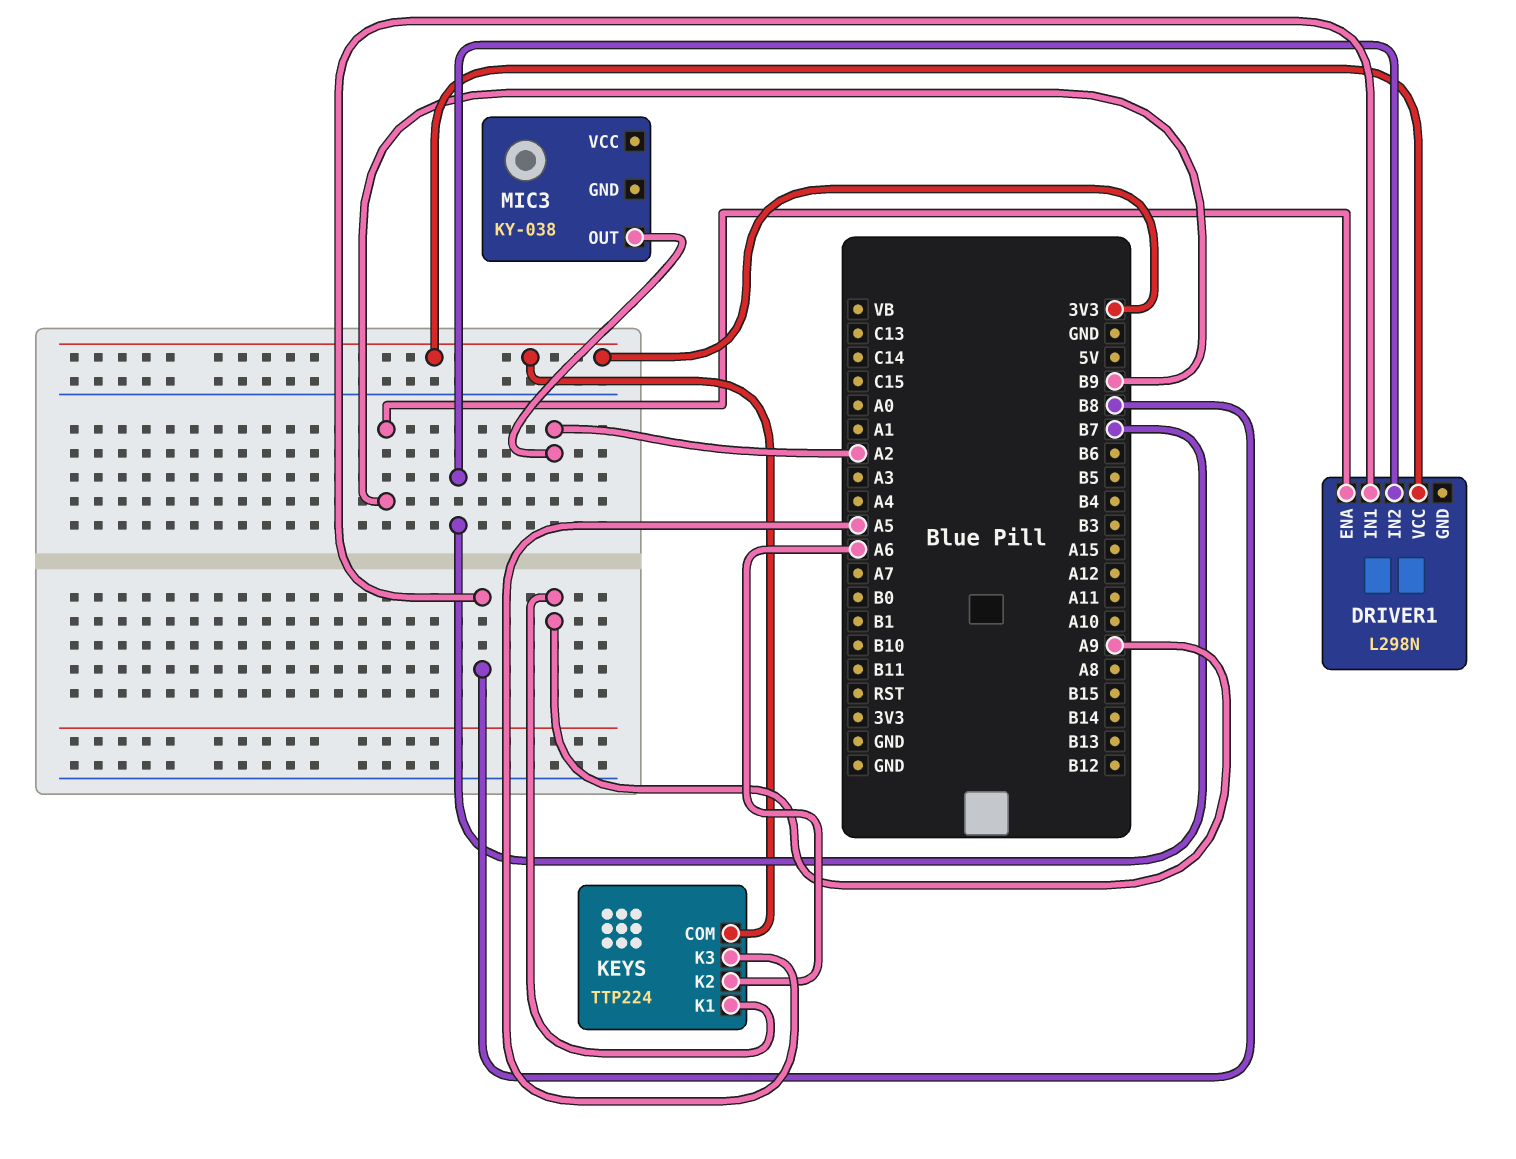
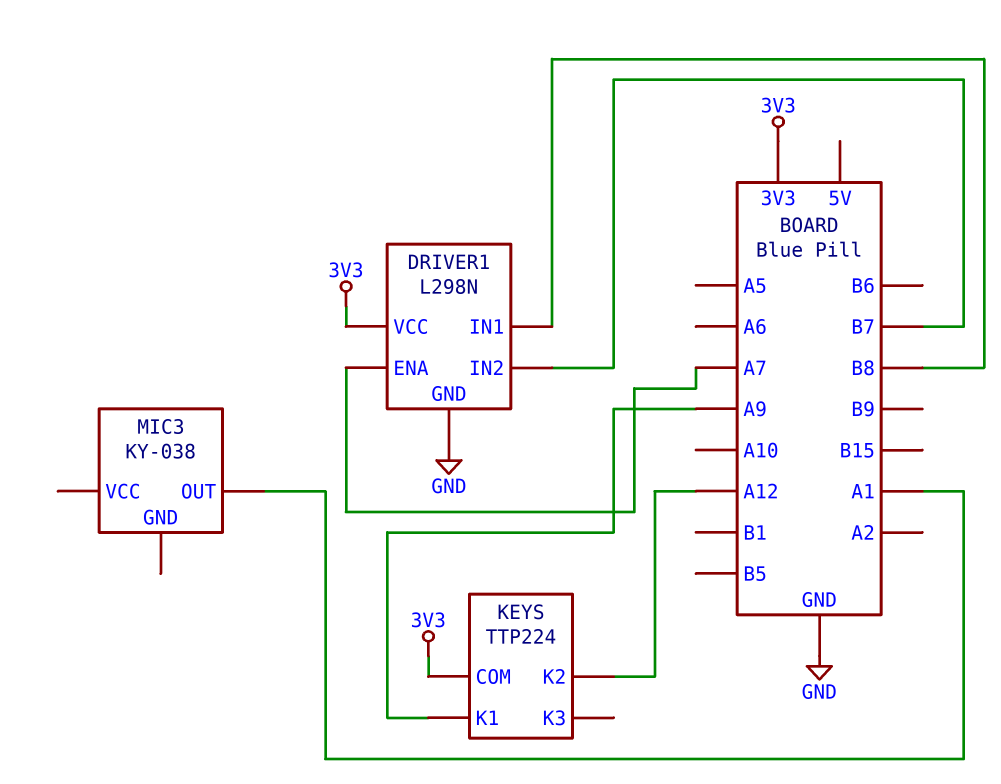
DRIVER1 pin ENA: B9 -> A7
DRIVER1 pin GND: none -> GND
KEYS pin K2: A6 -> A12
KEYS pin K3: A5 -> none
MIC3 pin OUT: A2 -> A1

